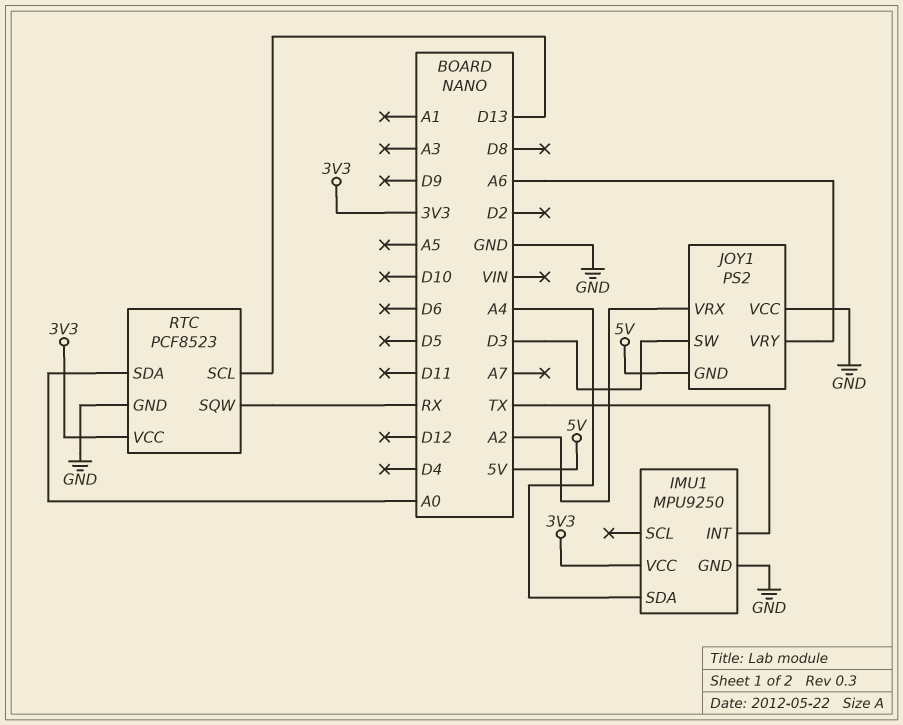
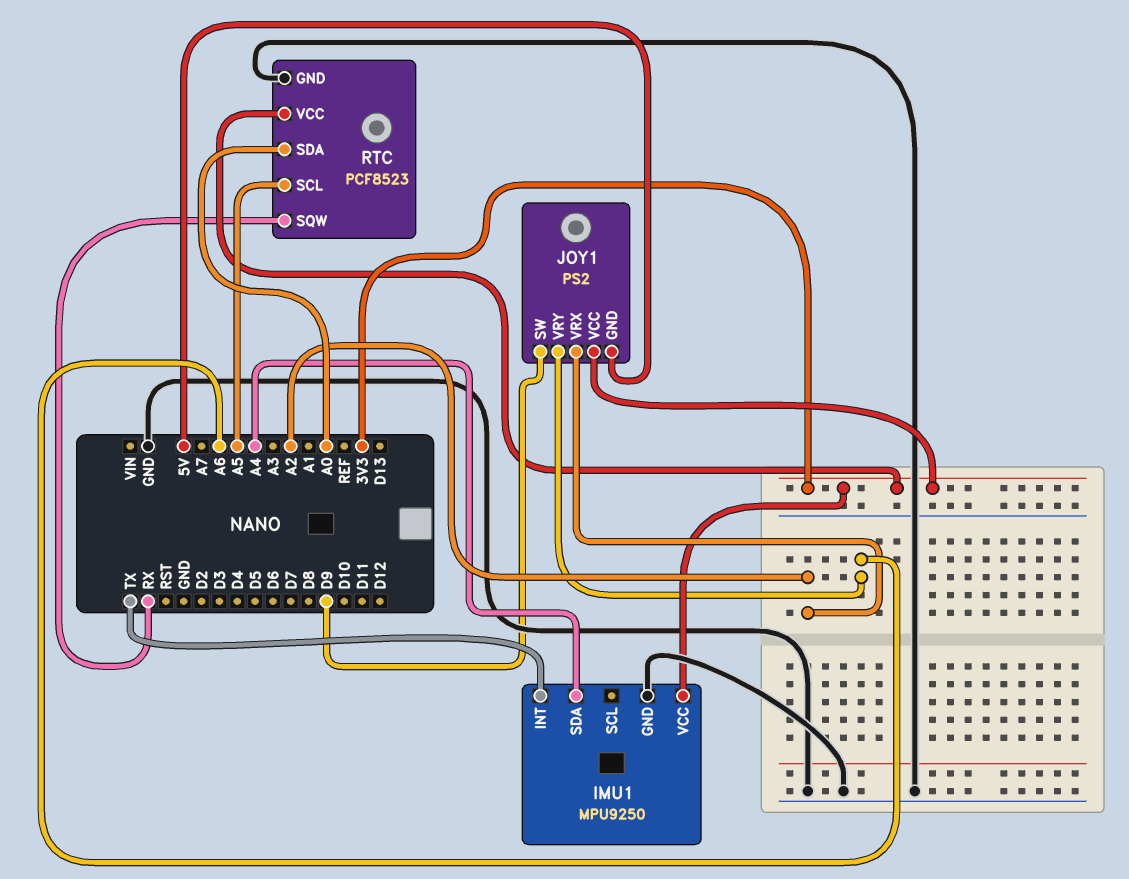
JOY1 pin SW: D3 -> D9
JOY1 pin VCC: GND -> 3V3
RTC pin SCL: D13 -> A5

